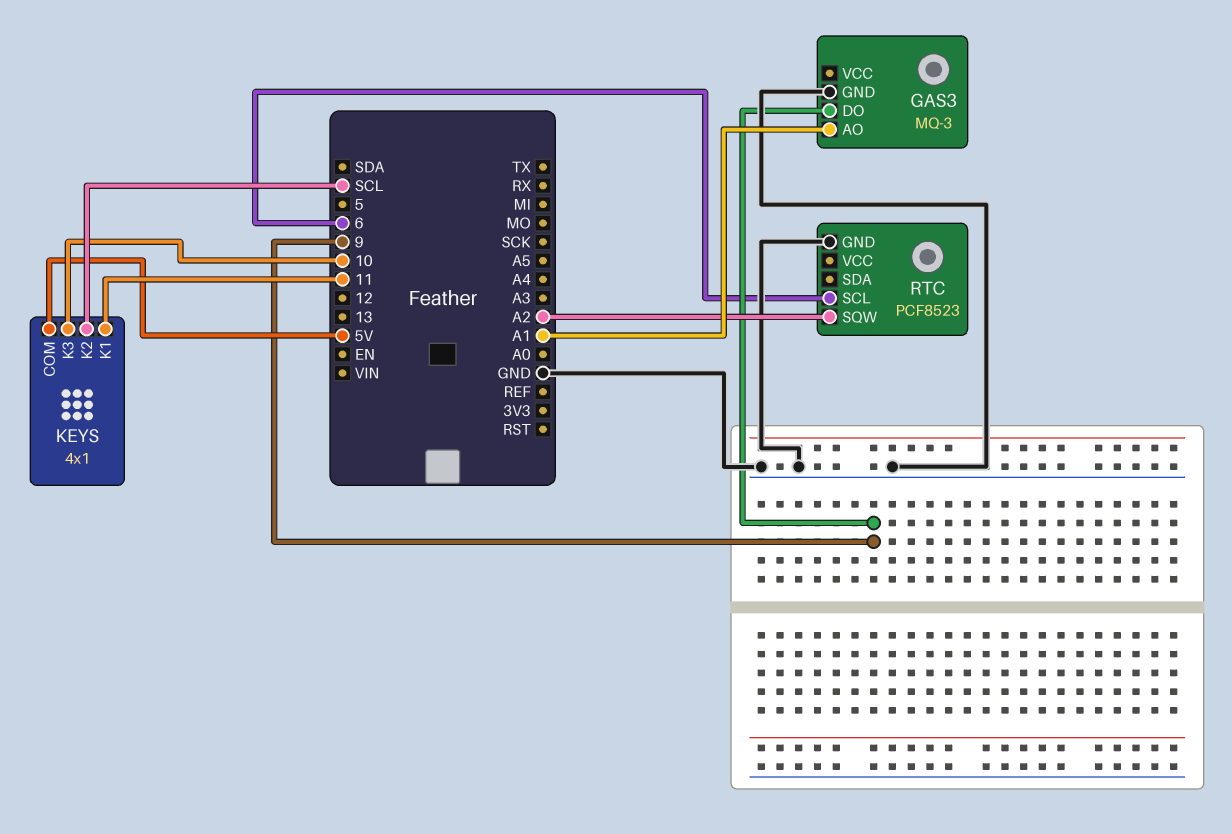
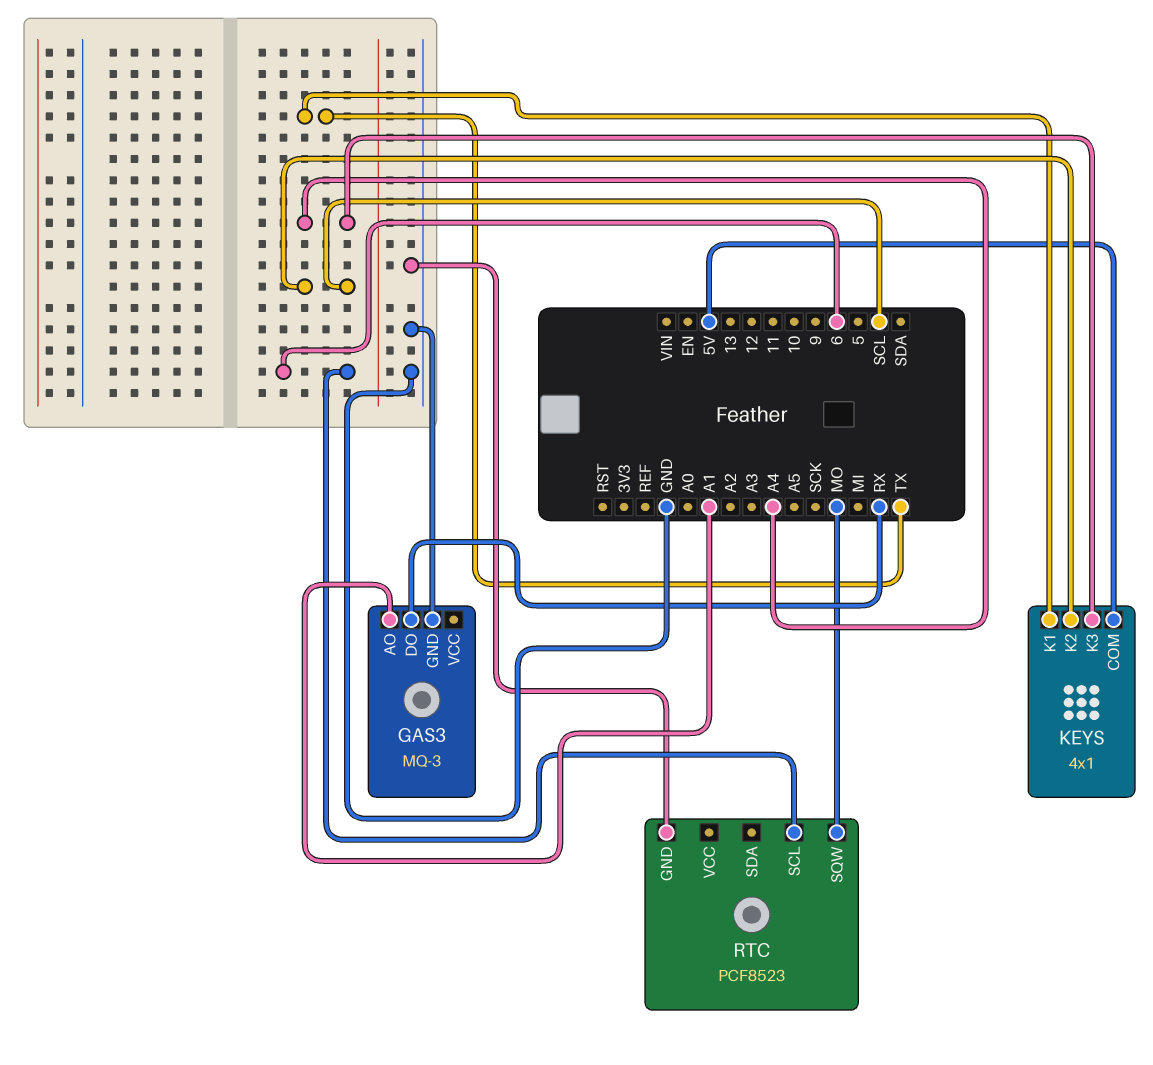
GAS3 pin DO: 9 -> RX
KEYS pin K1: 11 -> TX
KEYS pin K3: 10 -> A4
RTC pin SQW: A2 -> MO

